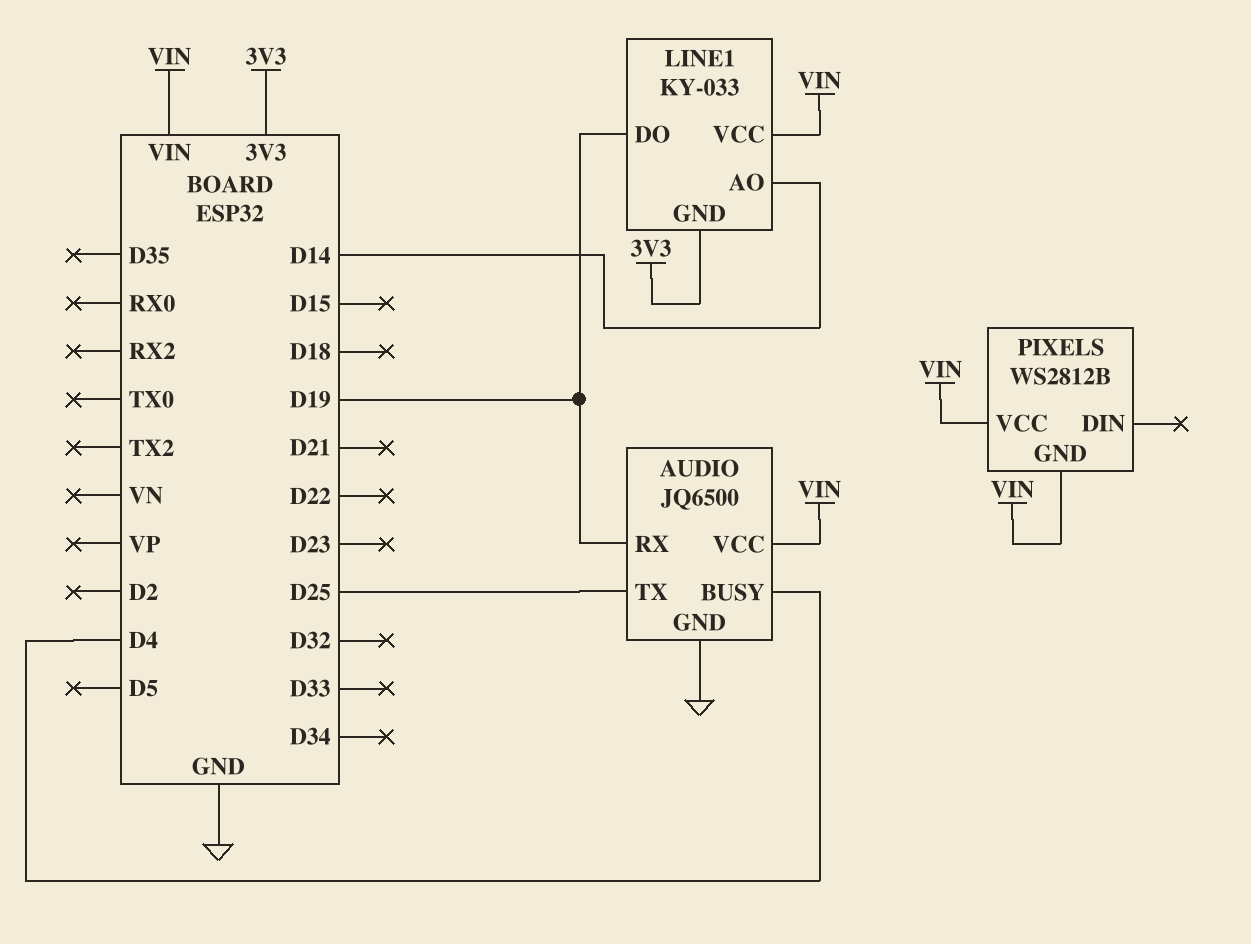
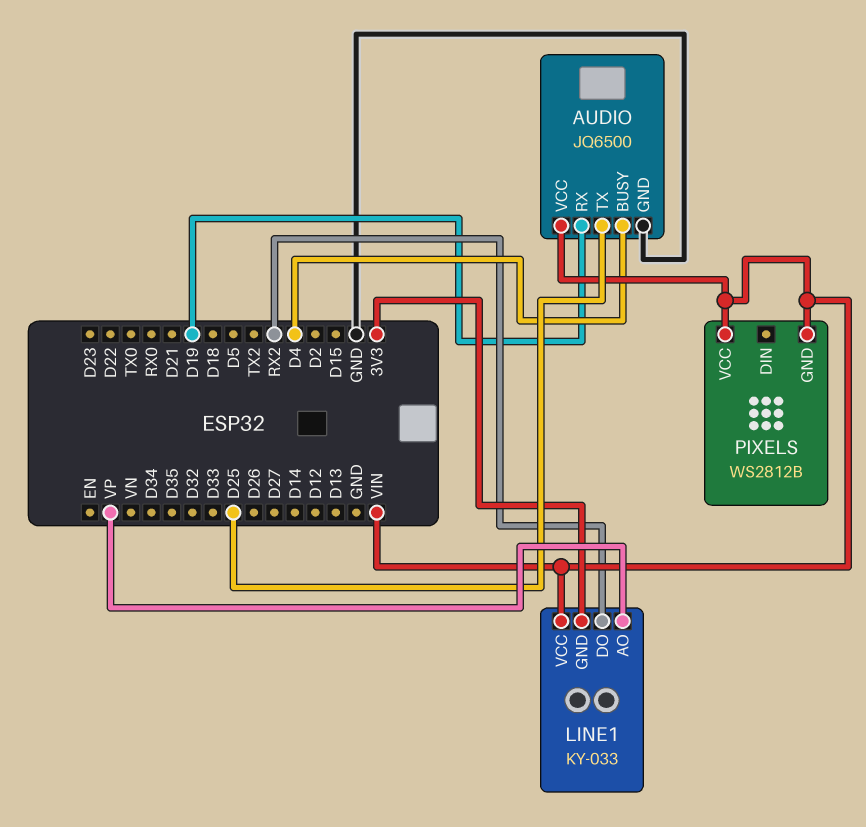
LINE1 pin AO: D14 -> VP
LINE1 pin DO: D19 -> RX2

